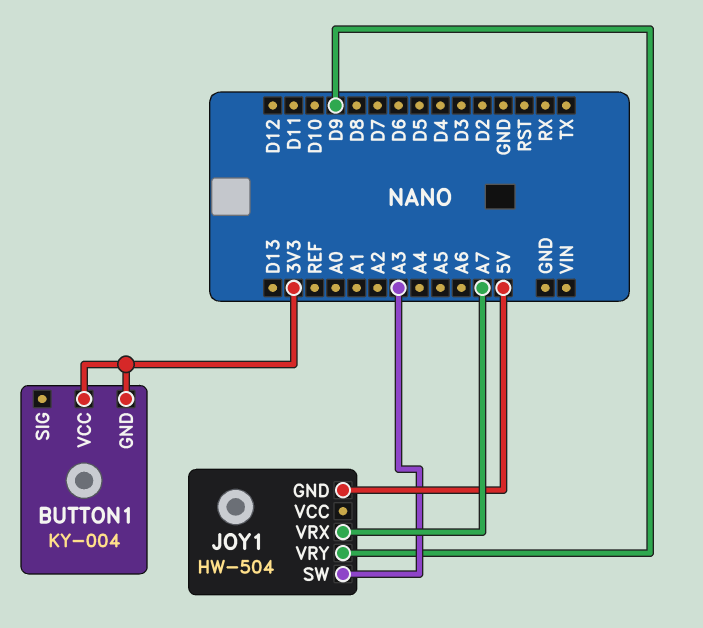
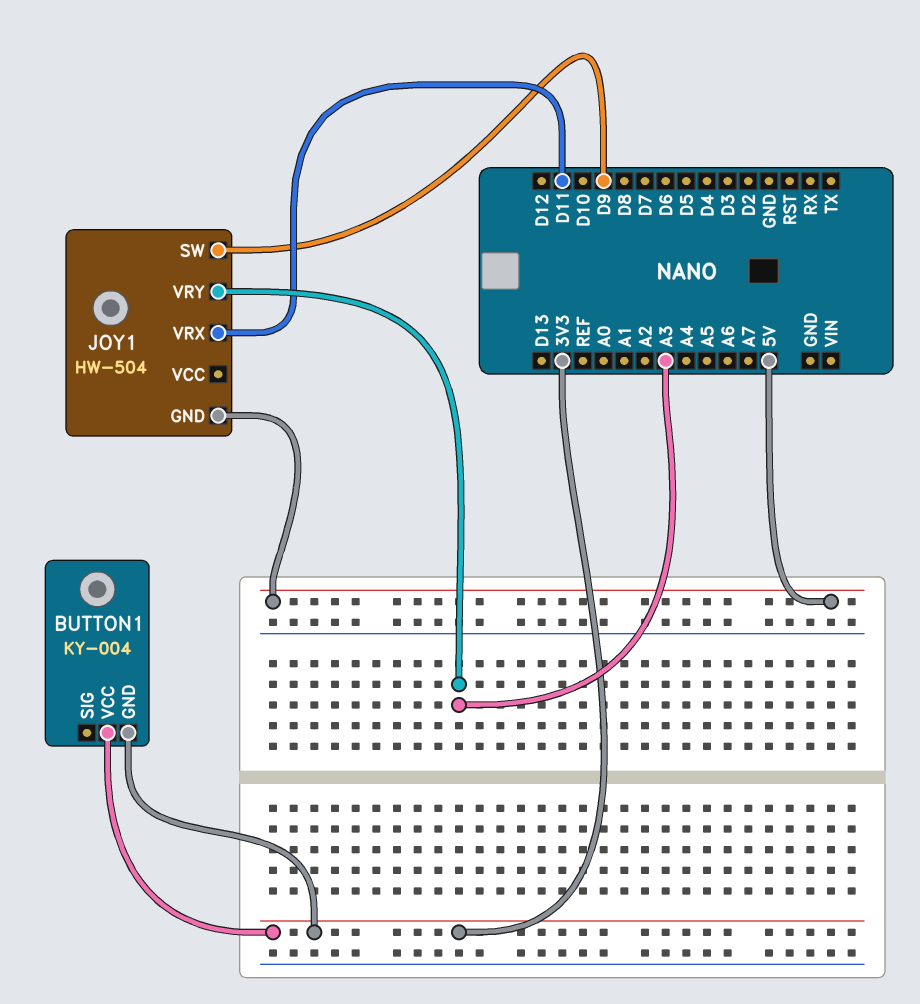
JOY1 pin SW: A3 -> D9
JOY1 pin VRX: A7 -> D11
JOY1 pin VRY: D9 -> A3

